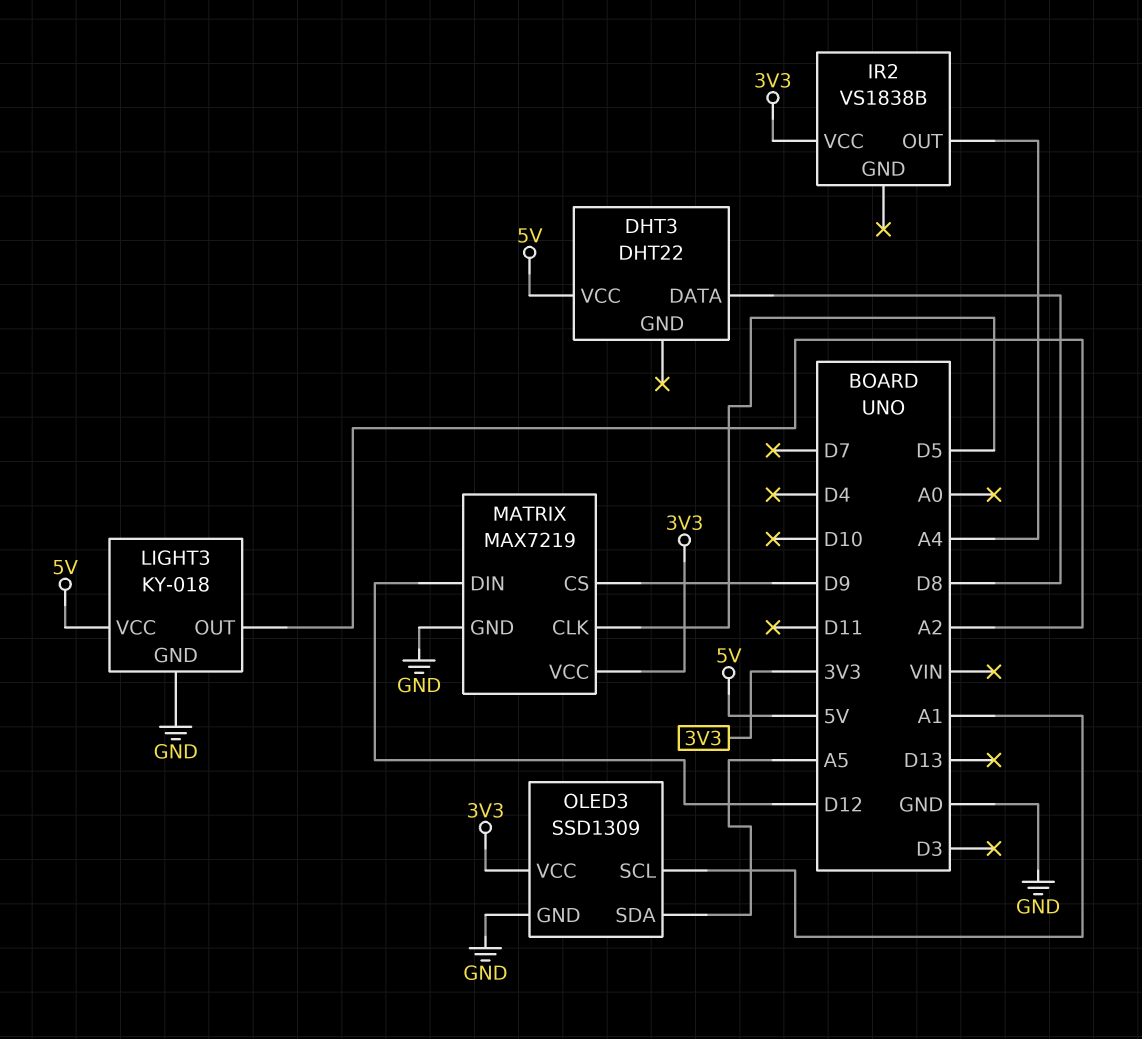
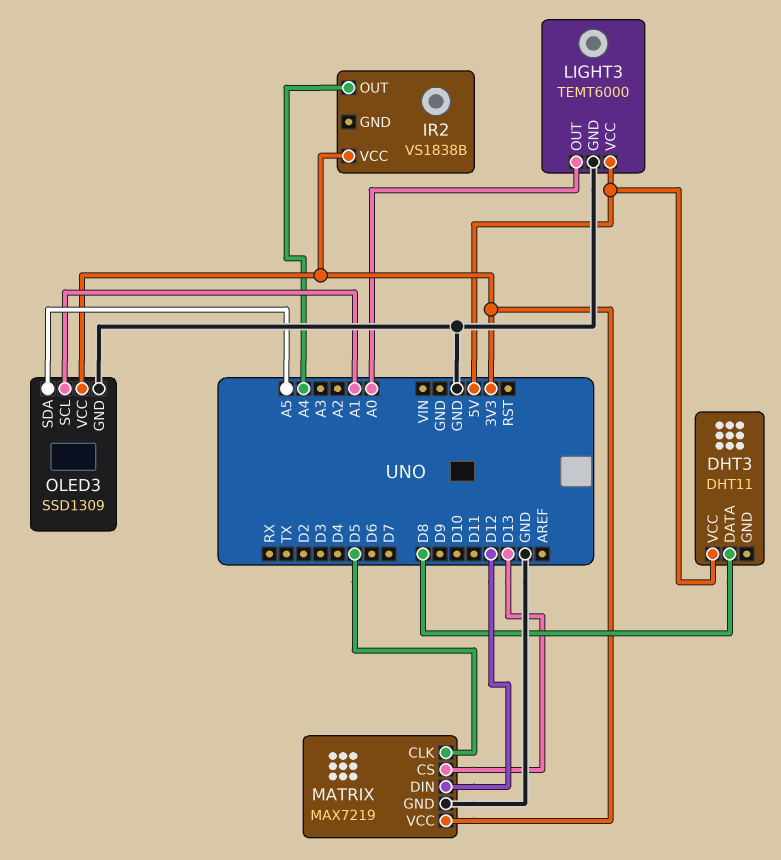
DHT3: DHT22 -> DHT11
LIGHT3: KY-018 -> TEMT6000
LIGHT3 pin OUT: A2 -> A0
MATRIX pin CS: D9 -> D13

